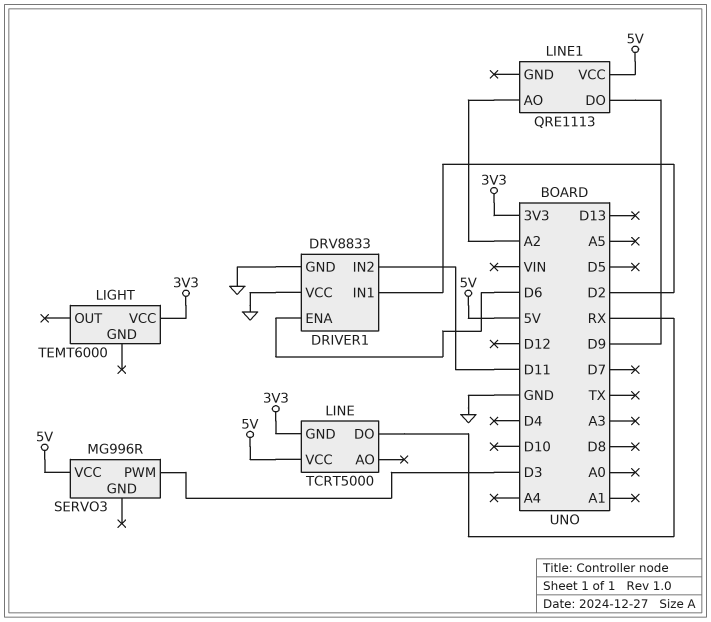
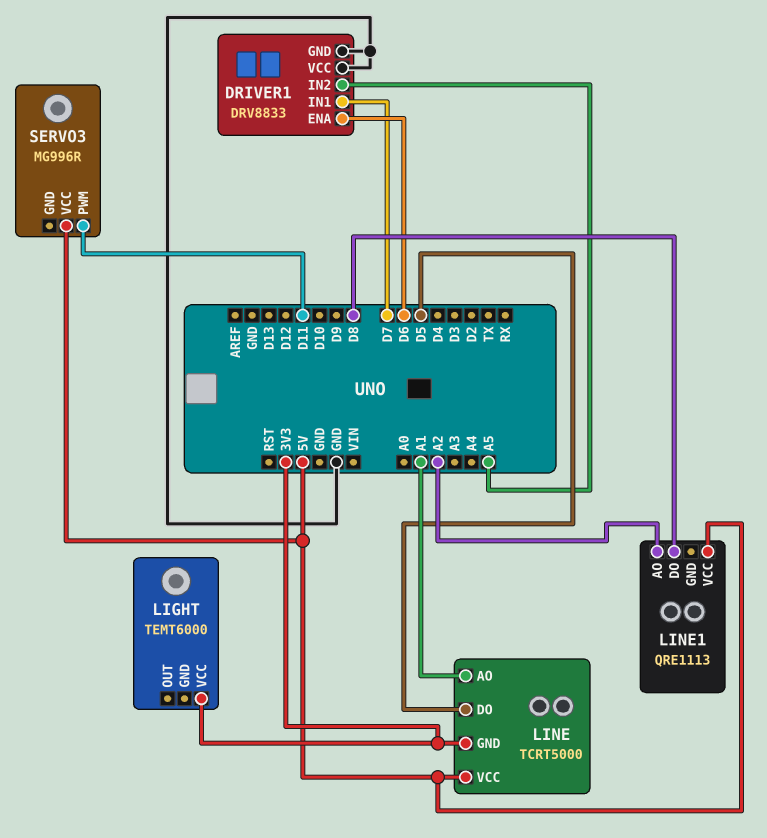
DRIVER1 pin IN1: D2 -> D7
DRIVER1 pin IN2: D11 -> A5
LINE pin AO: none -> A1
LINE pin DO: RX -> D5
LINE1 pin DO: D9 -> D8
SERVO3 pin PWM: D3 -> D11

